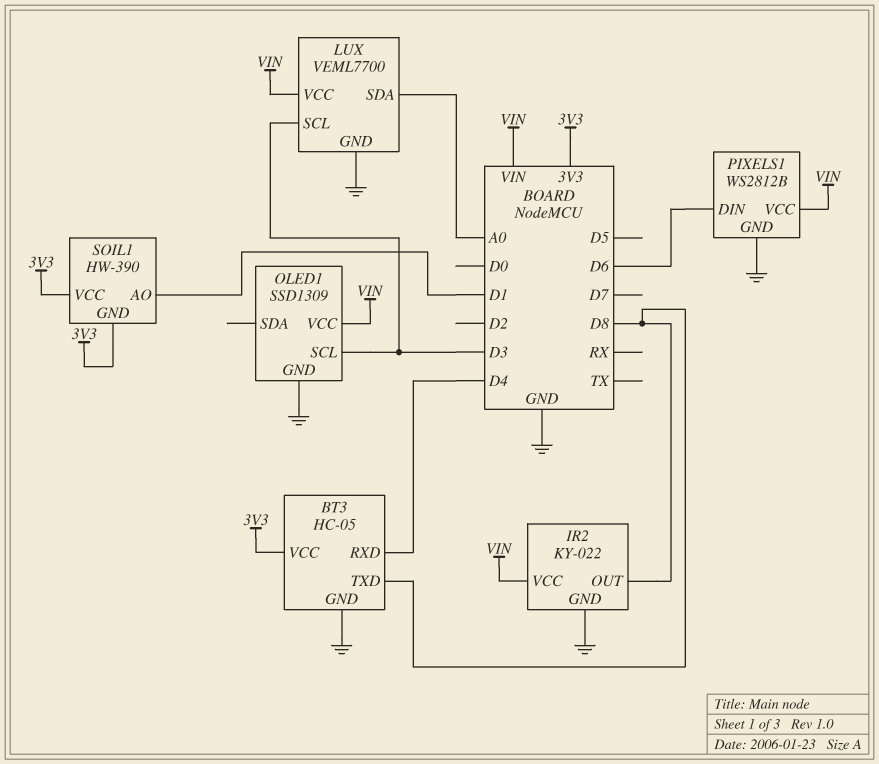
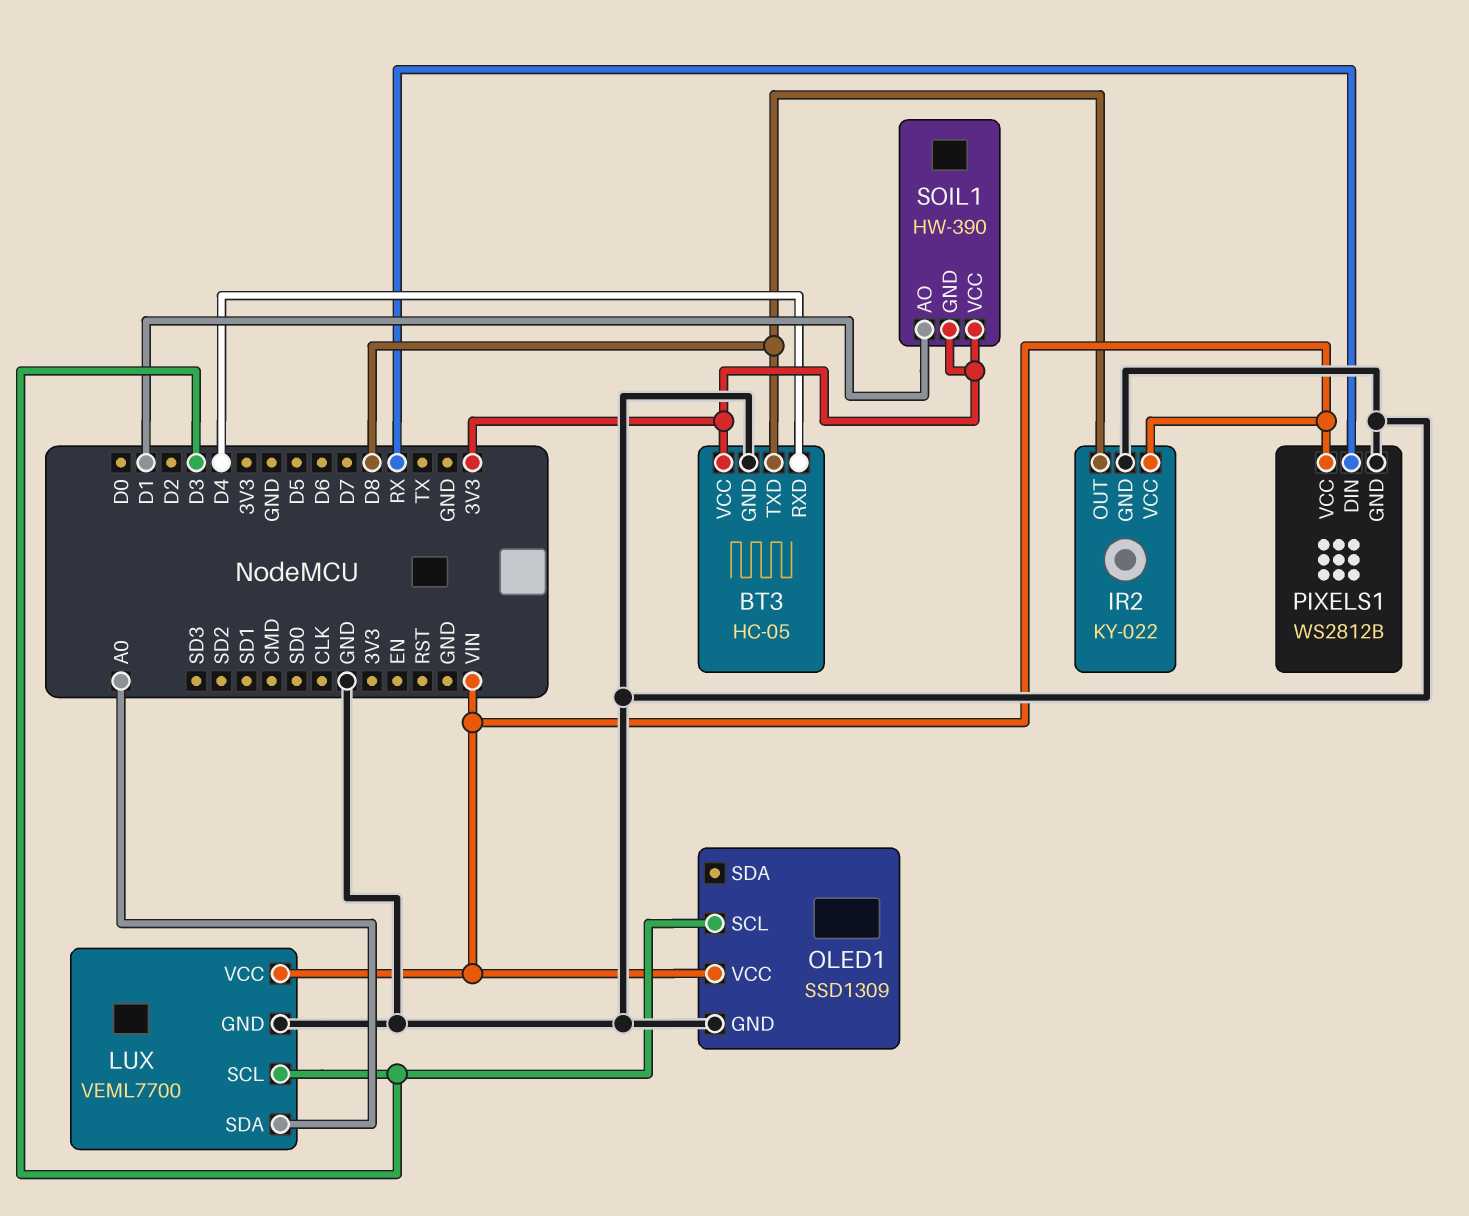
PIXELS1 pin DIN: D6 -> RX

